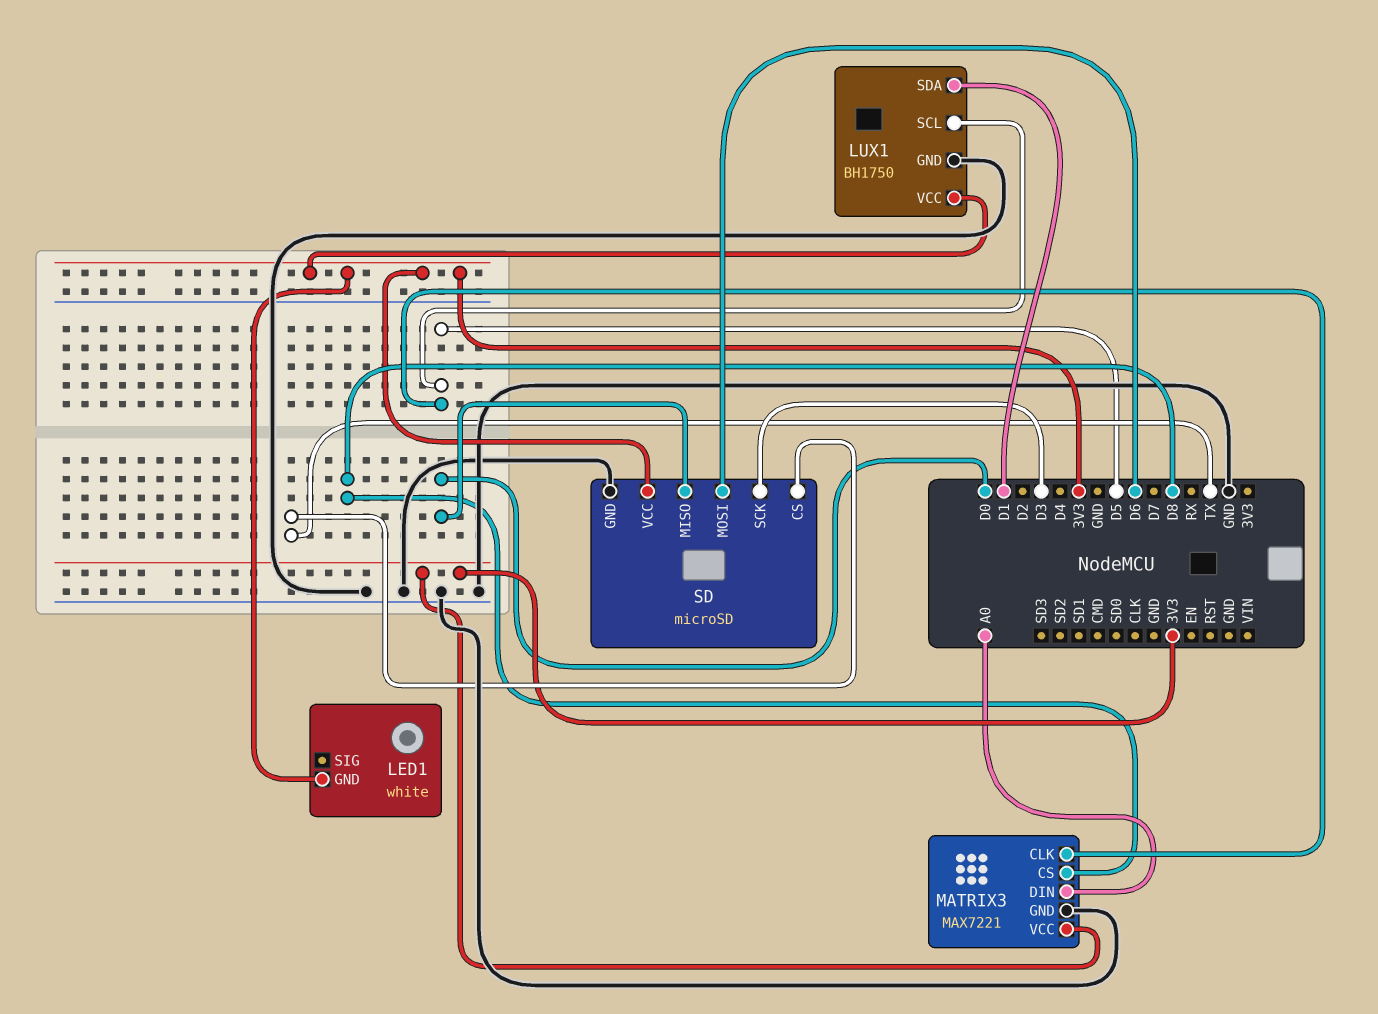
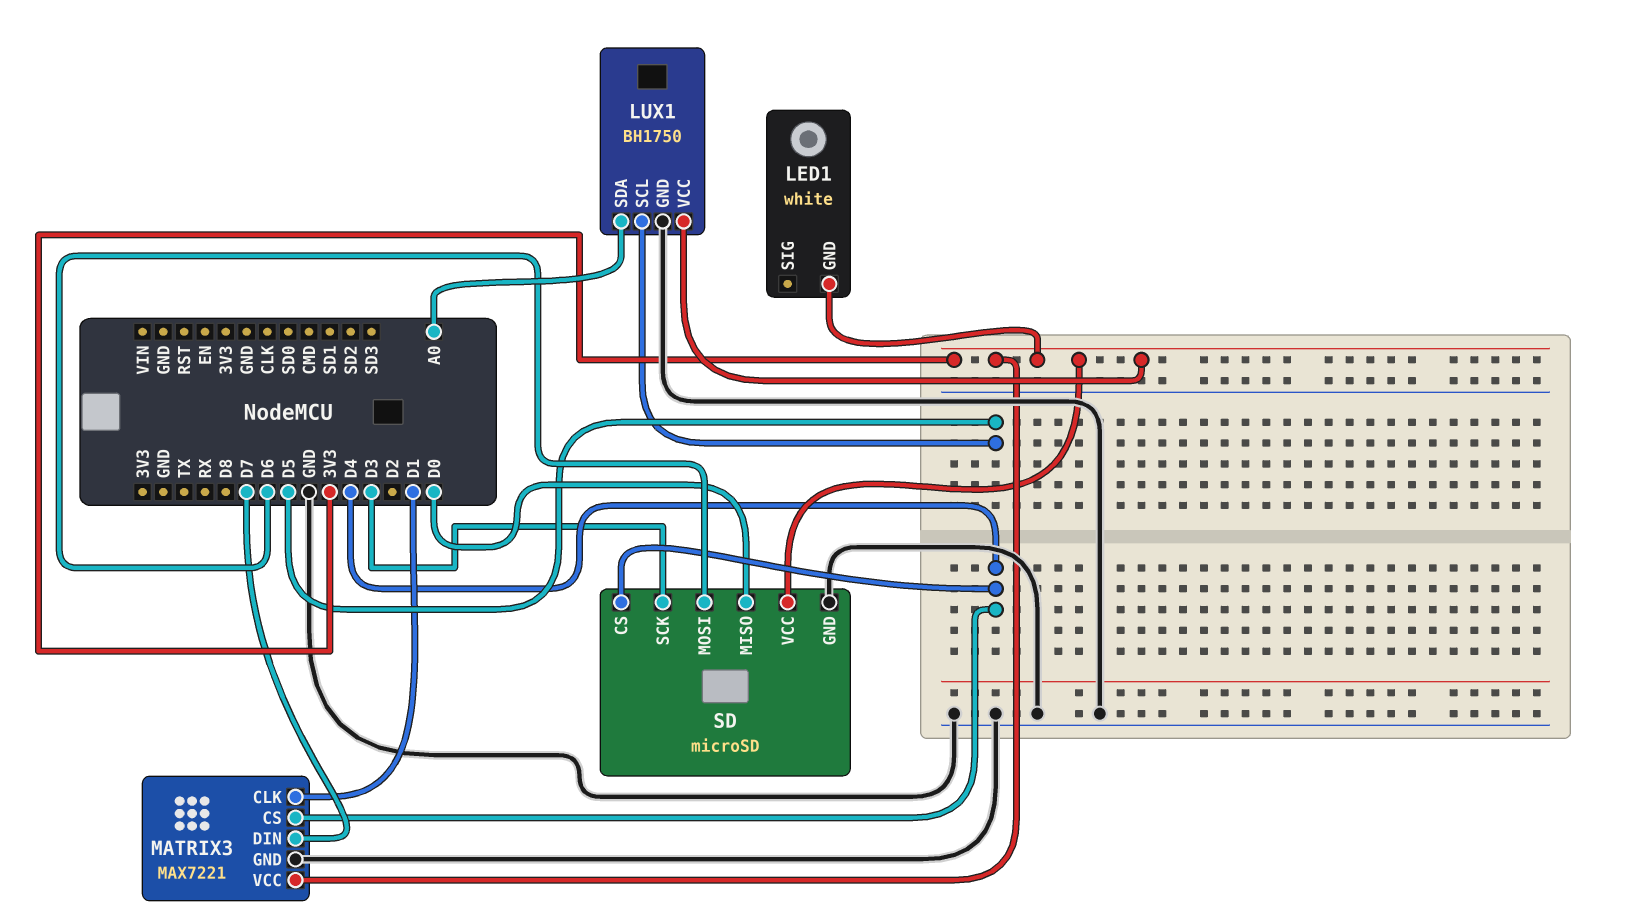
LUX1 pin SDA: D1 -> A0
MATRIX3 pin CLK: D5 -> D1
MATRIX3 pin CS: D8 -> D4
MATRIX3 pin DIN: A0 -> D7
SD pin CS: TX -> D4

